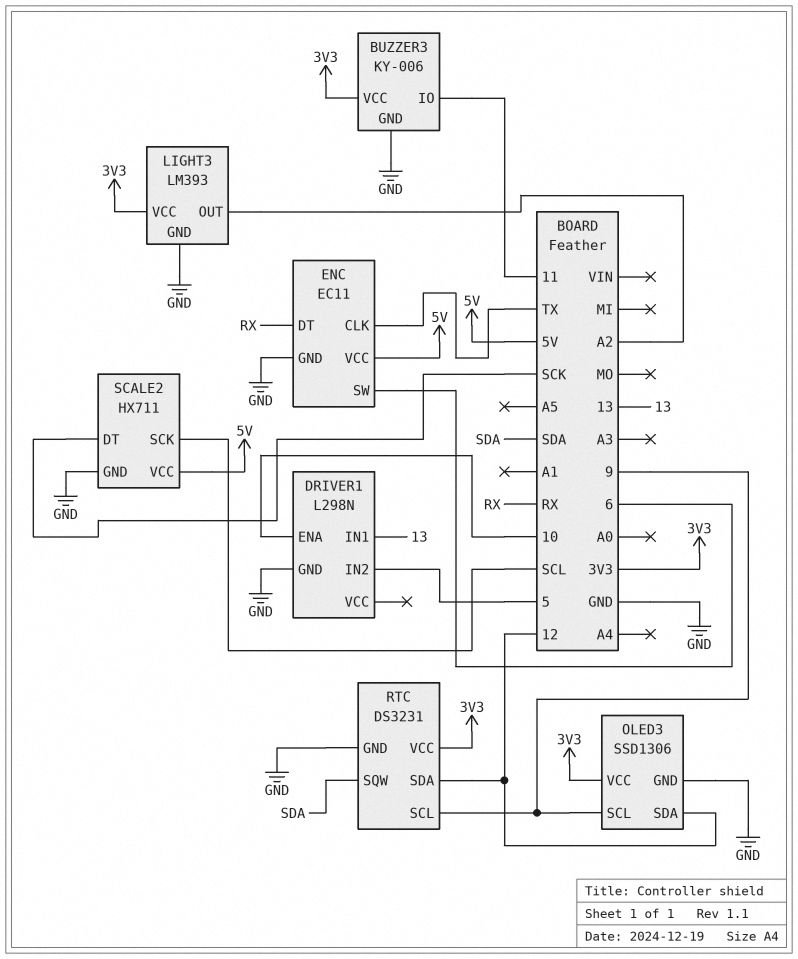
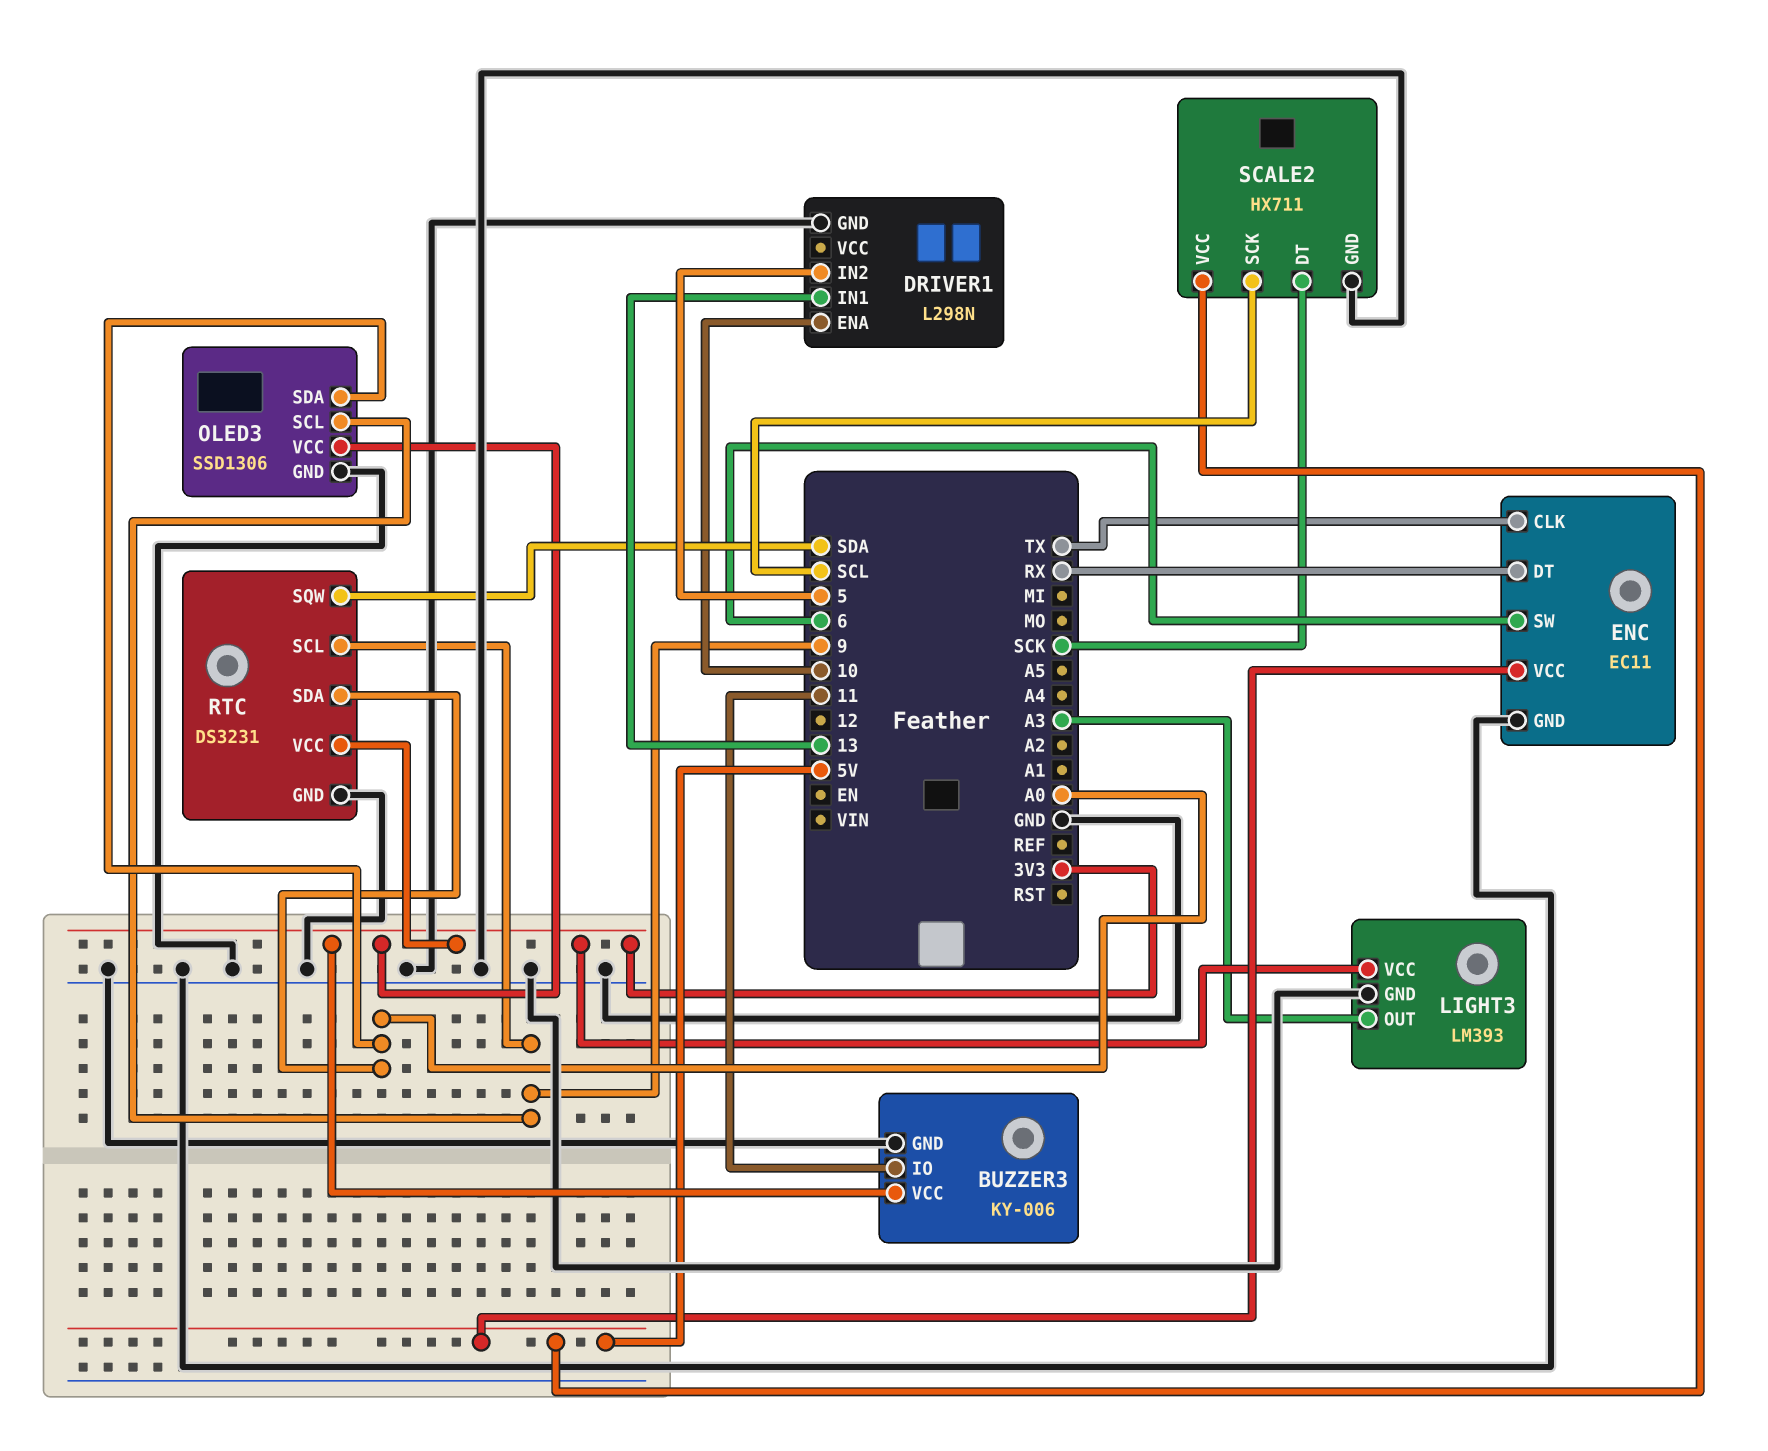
LIGHT3 pin OUT: A2 -> A3
OLED3 pin SDA: 12 -> A0
RTC pin SDA: 12 -> A0

